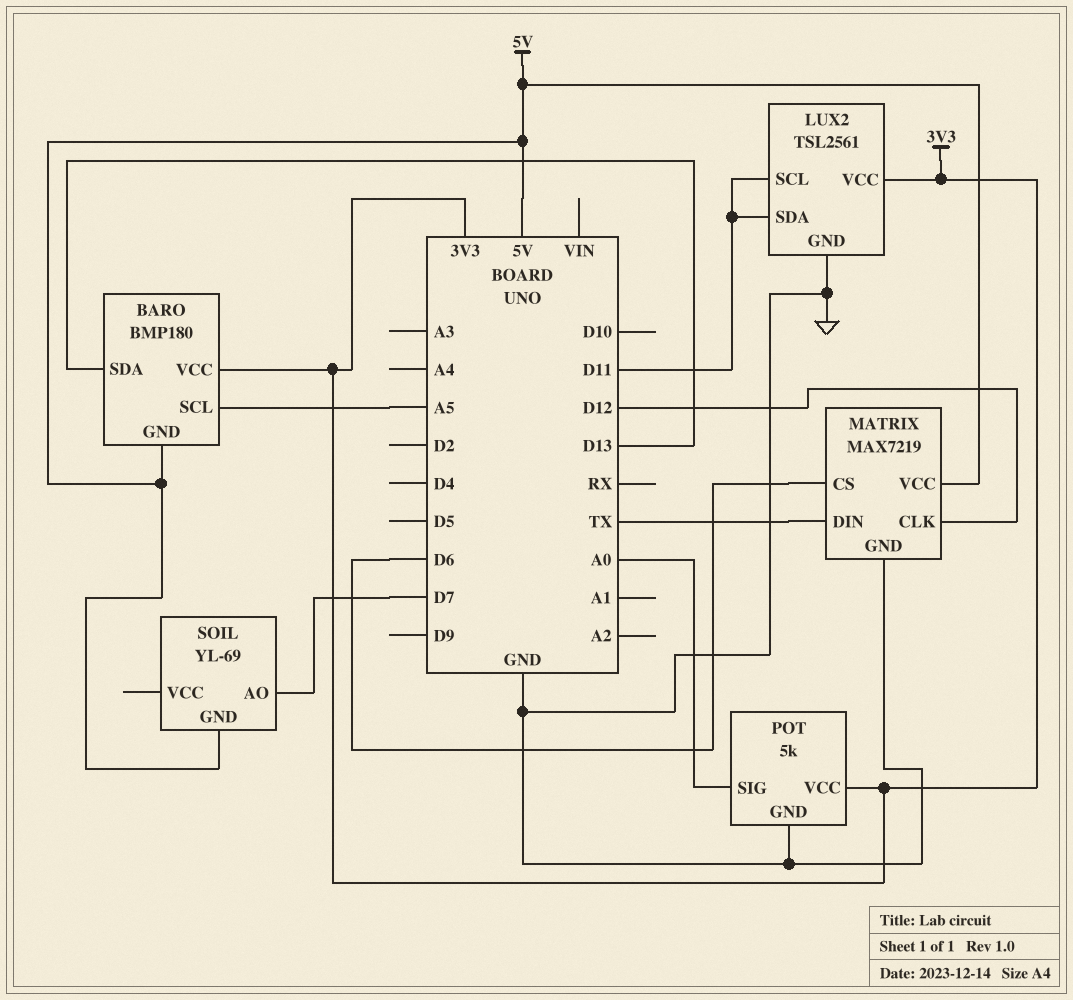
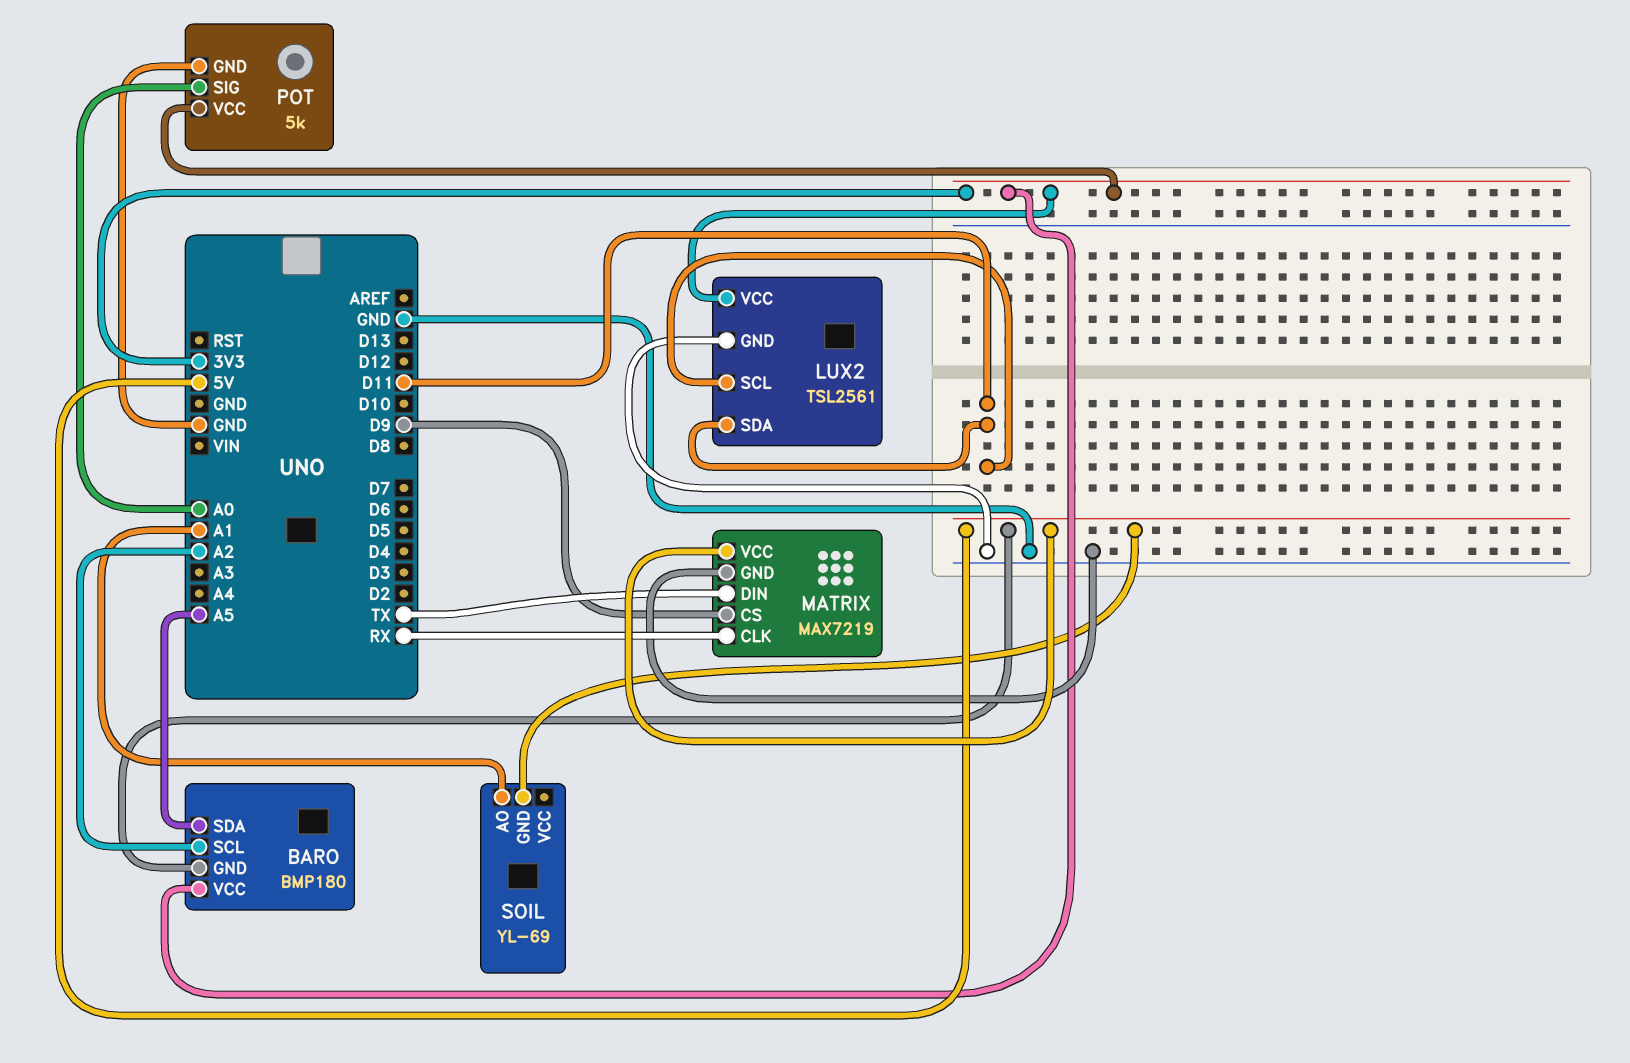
BARO pin SCL: A5 -> A2
BARO pin SDA: D13 -> A5
MATRIX pin CLK: D12 -> RX
MATRIX pin CS: D6 -> D9
SOIL pin AO: D7 -> A1

